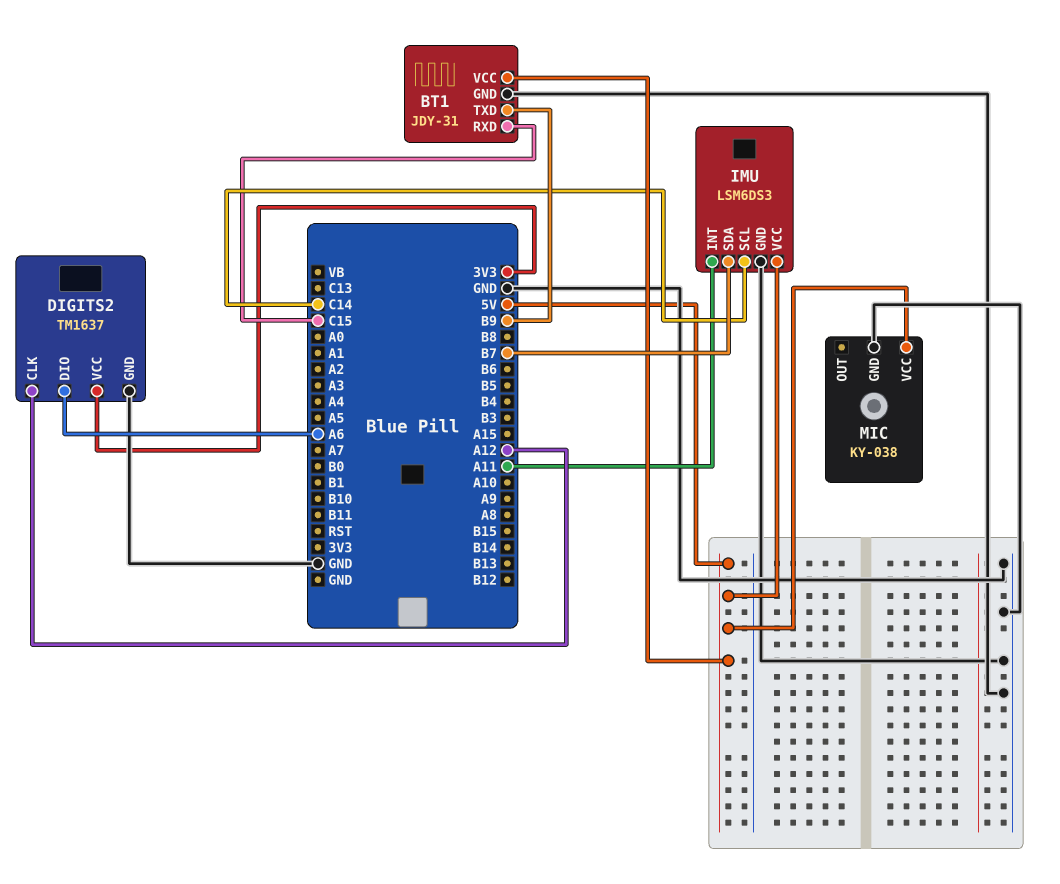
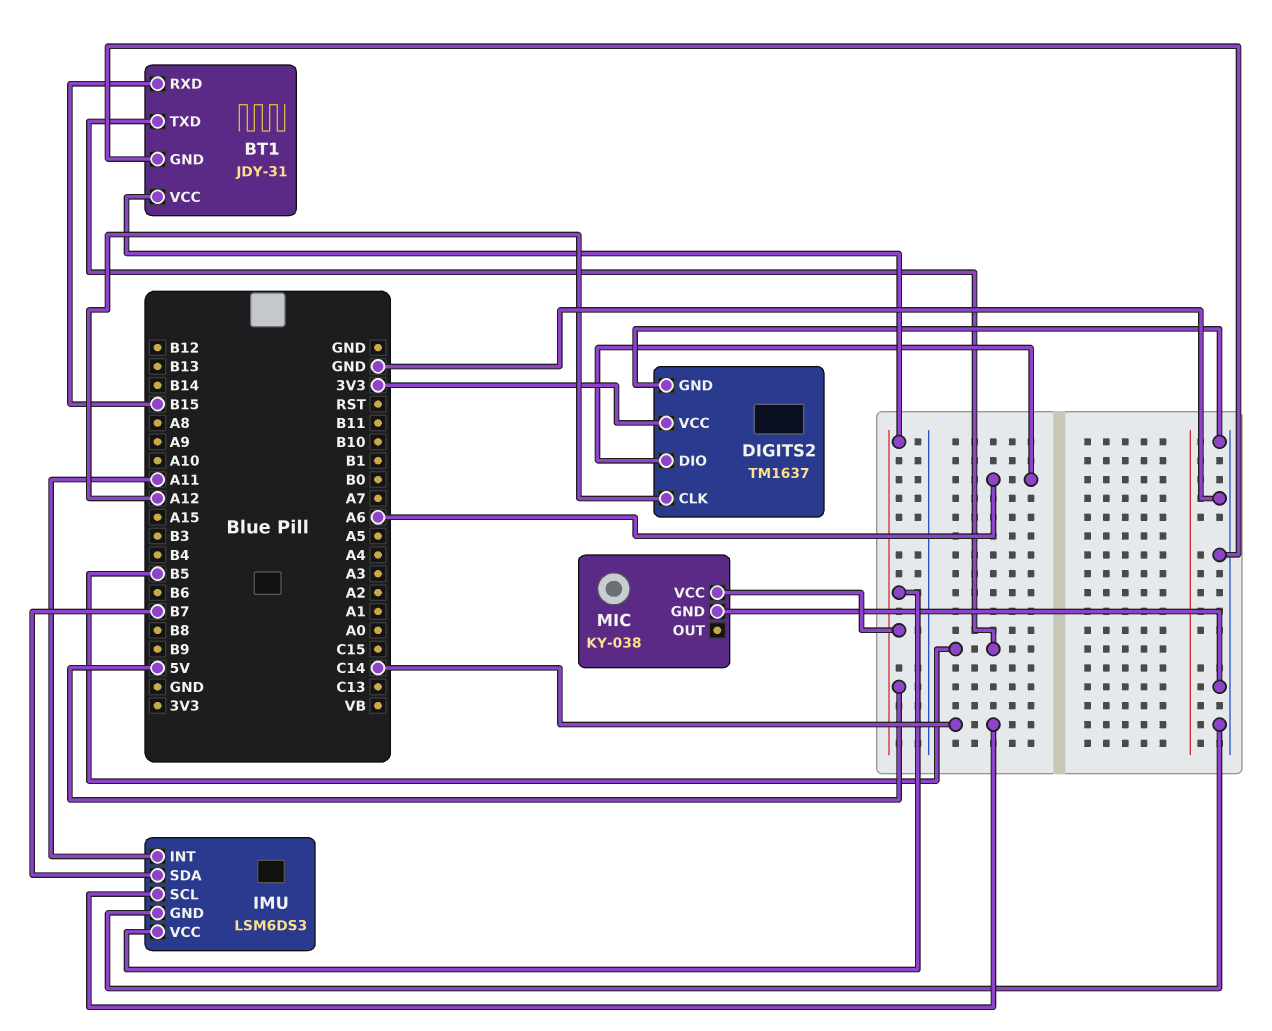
BT1 pin RXD: C15 -> B15
BT1 pin TXD: B9 -> B5

